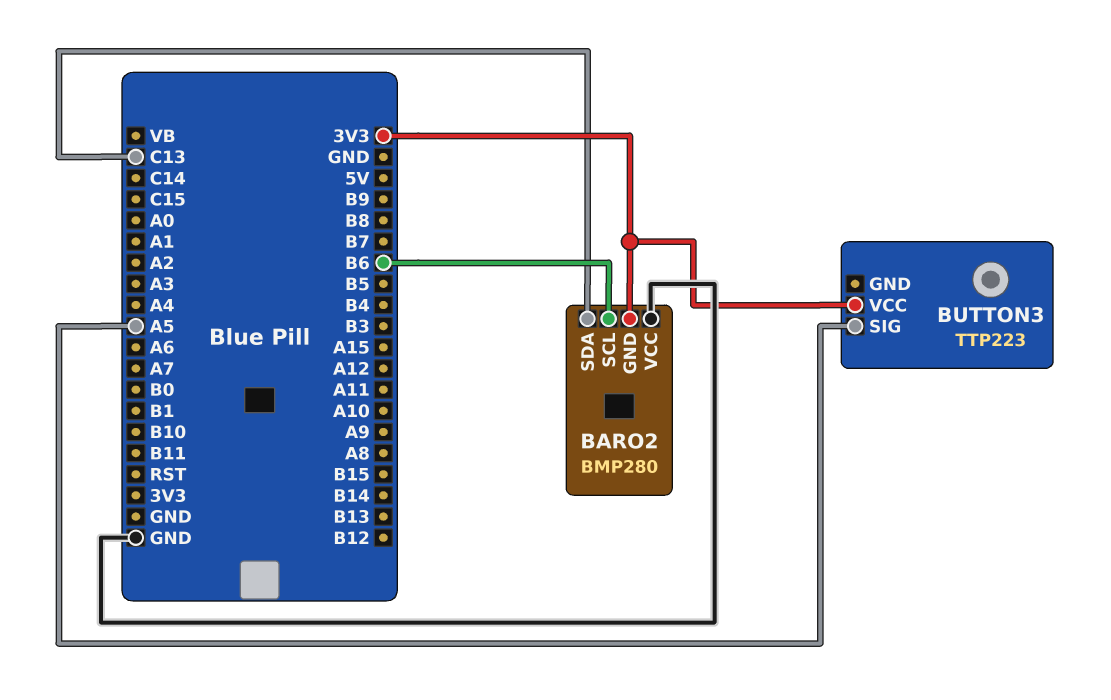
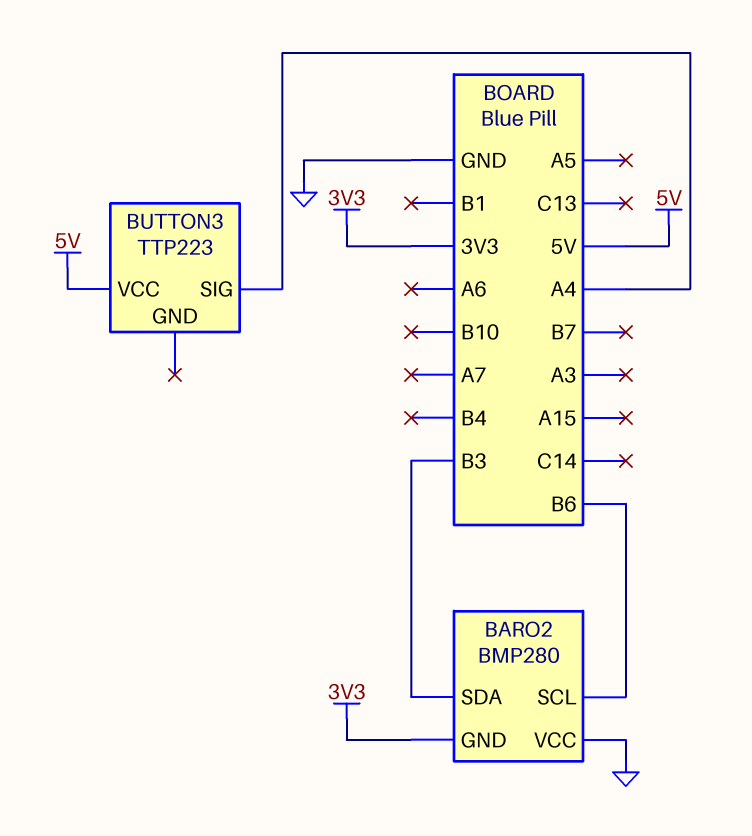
BARO2 pin SDA: C13 -> B3
BUTTON3 pin SIG: A5 -> A4
BUTTON3 pin VCC: 3V3 -> 5V

